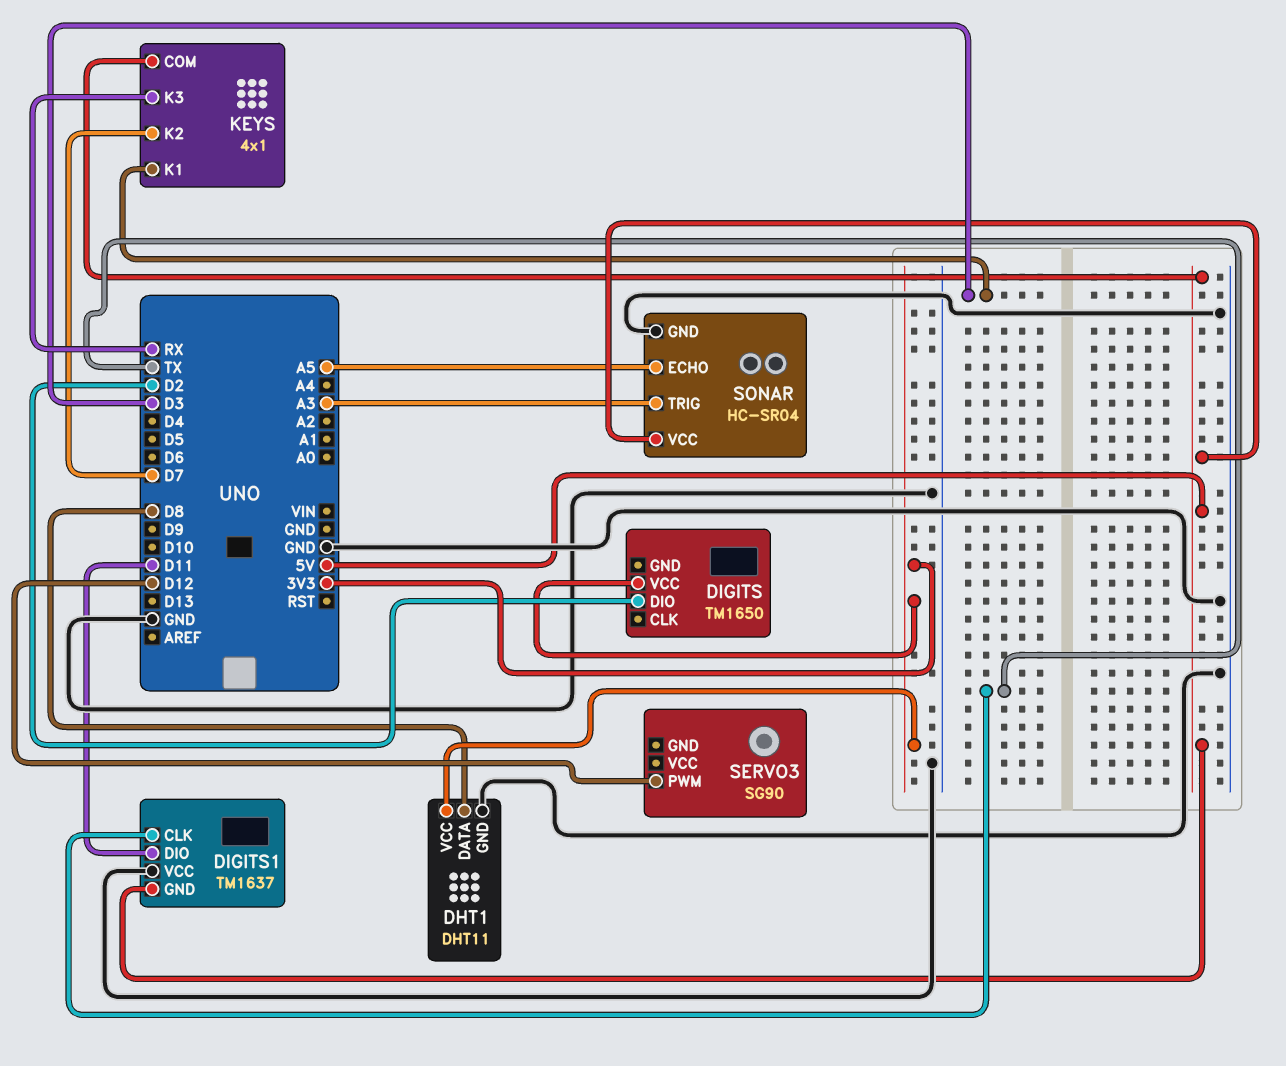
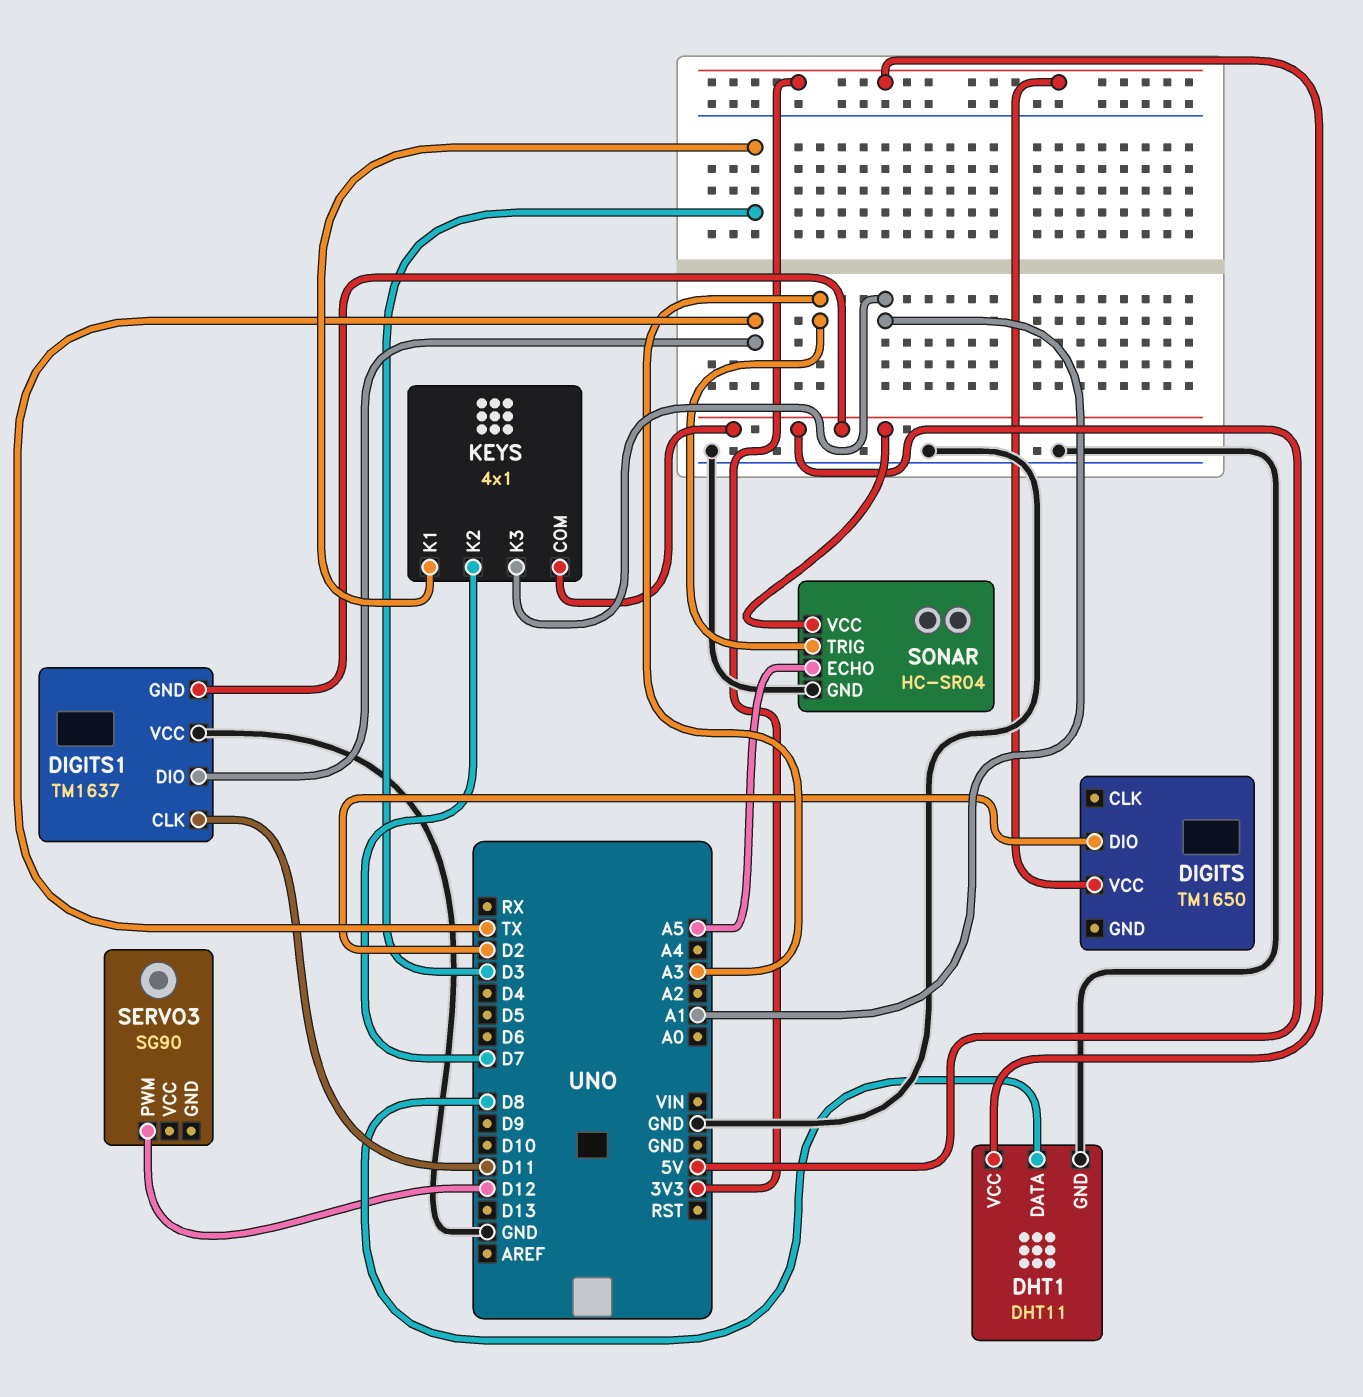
DIGITS1 pin CLK: TX -> D11
DIGITS1 pin DIO: D11 -> TX
KEYS pin K3: RX -> A1

